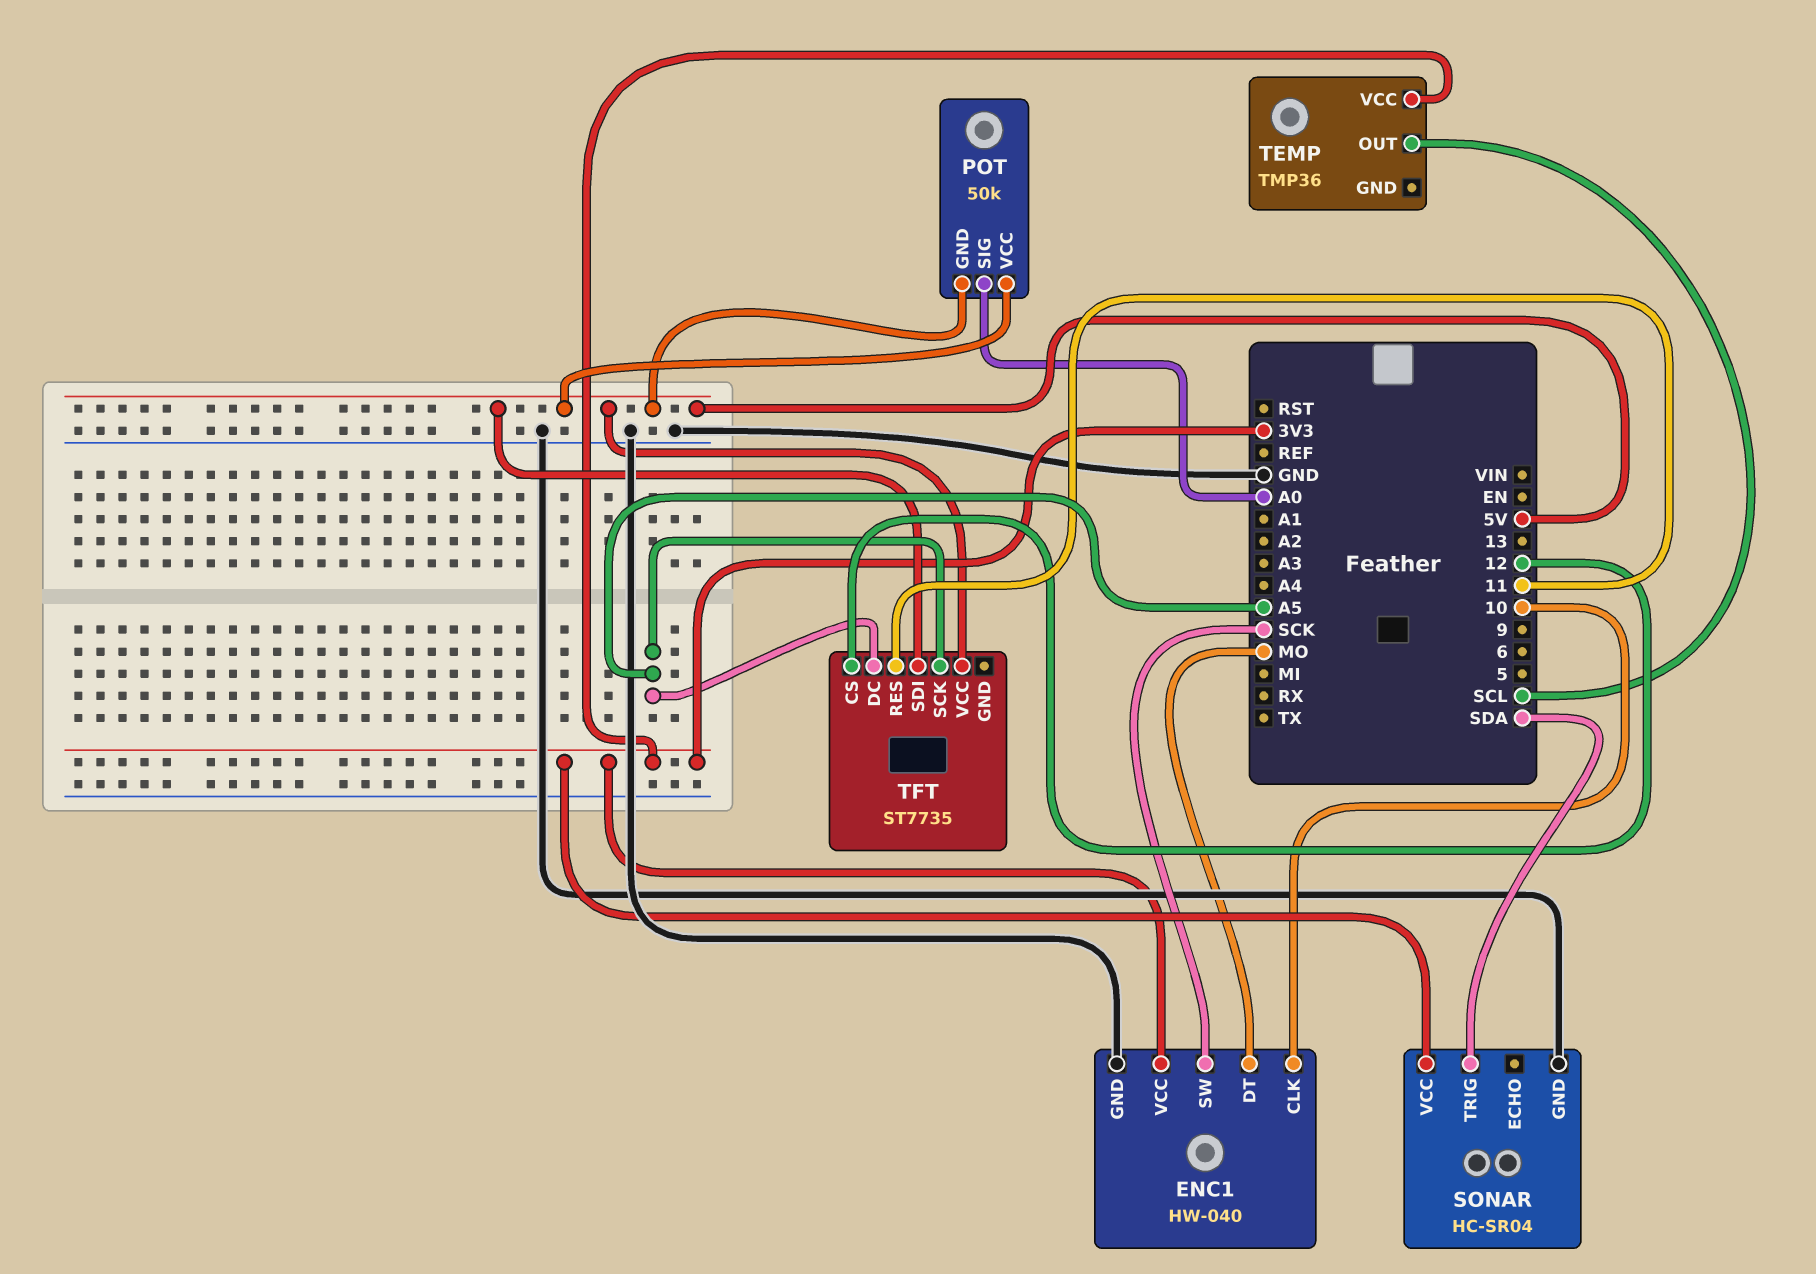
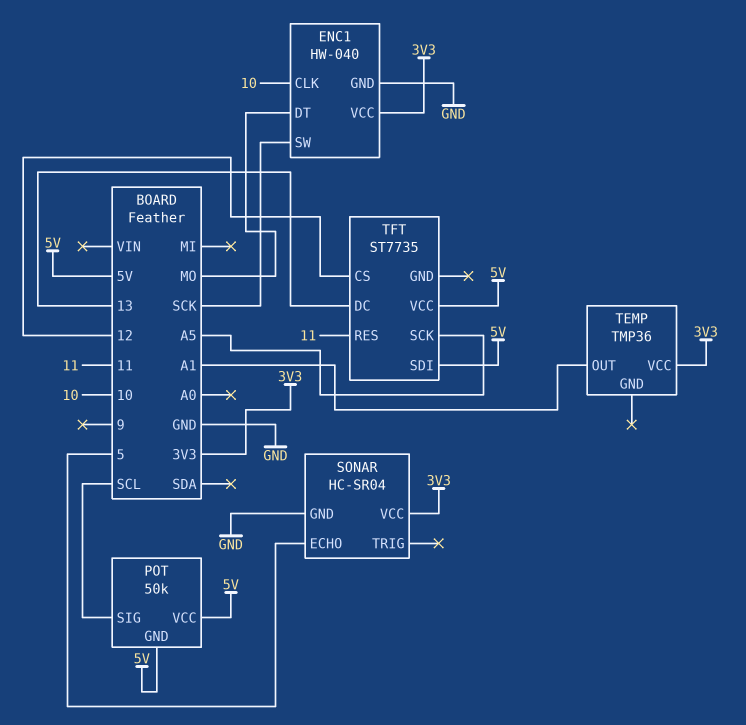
POT pin SIG: A0 -> SCL
SONAR pin ECHO: none -> 5
SONAR pin TRIG: SDA -> none
TEMP pin OUT: SCL -> A1
TFT pin DC: A5 -> 13

